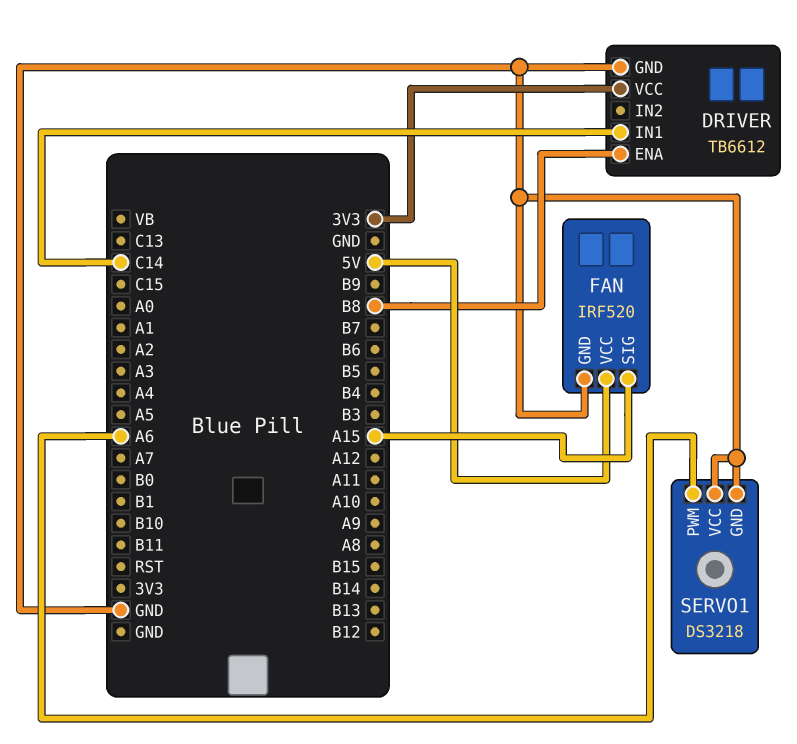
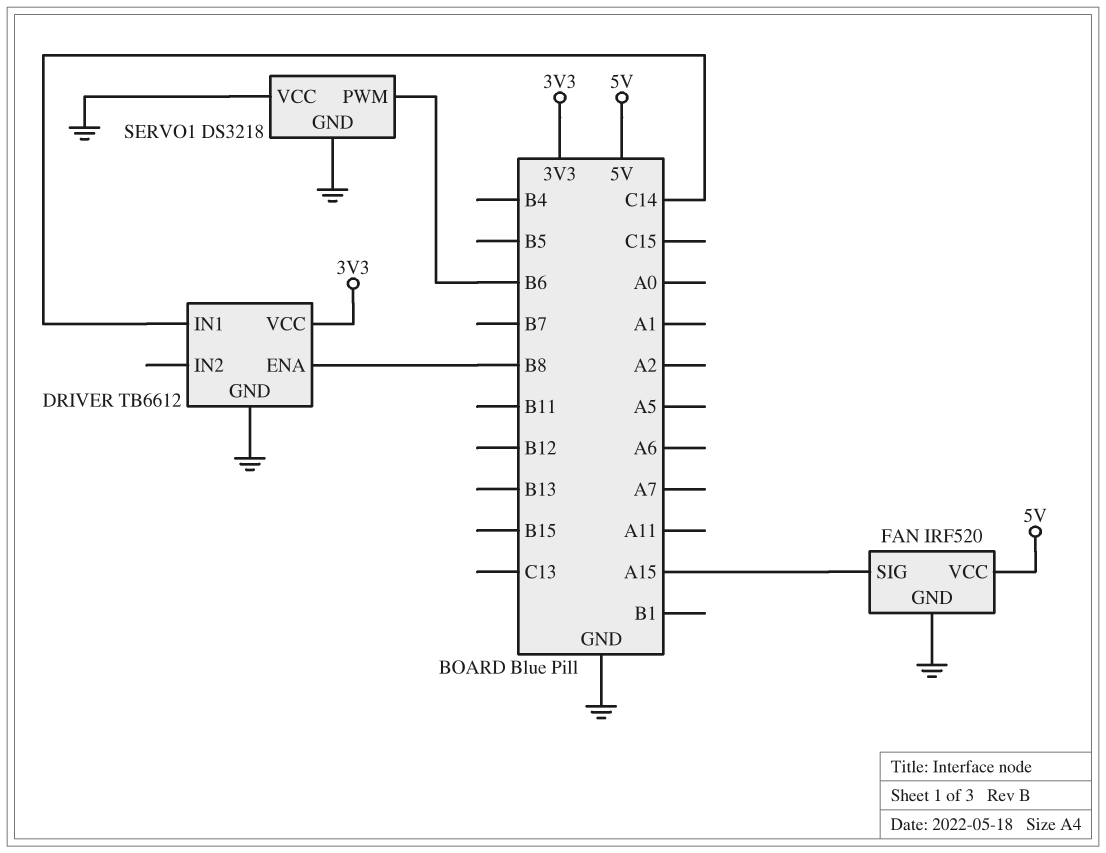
SERVO1 pin PWM: A6 -> B6

